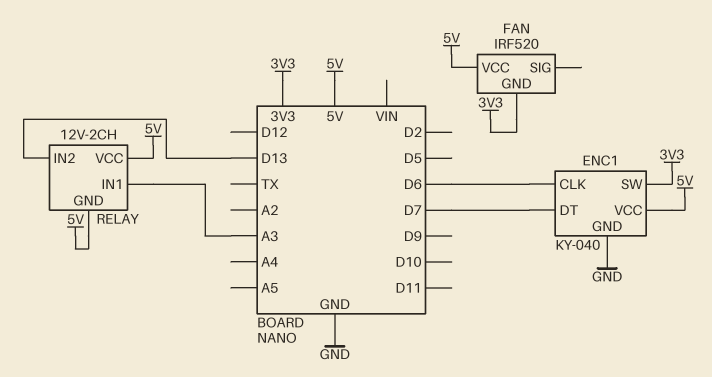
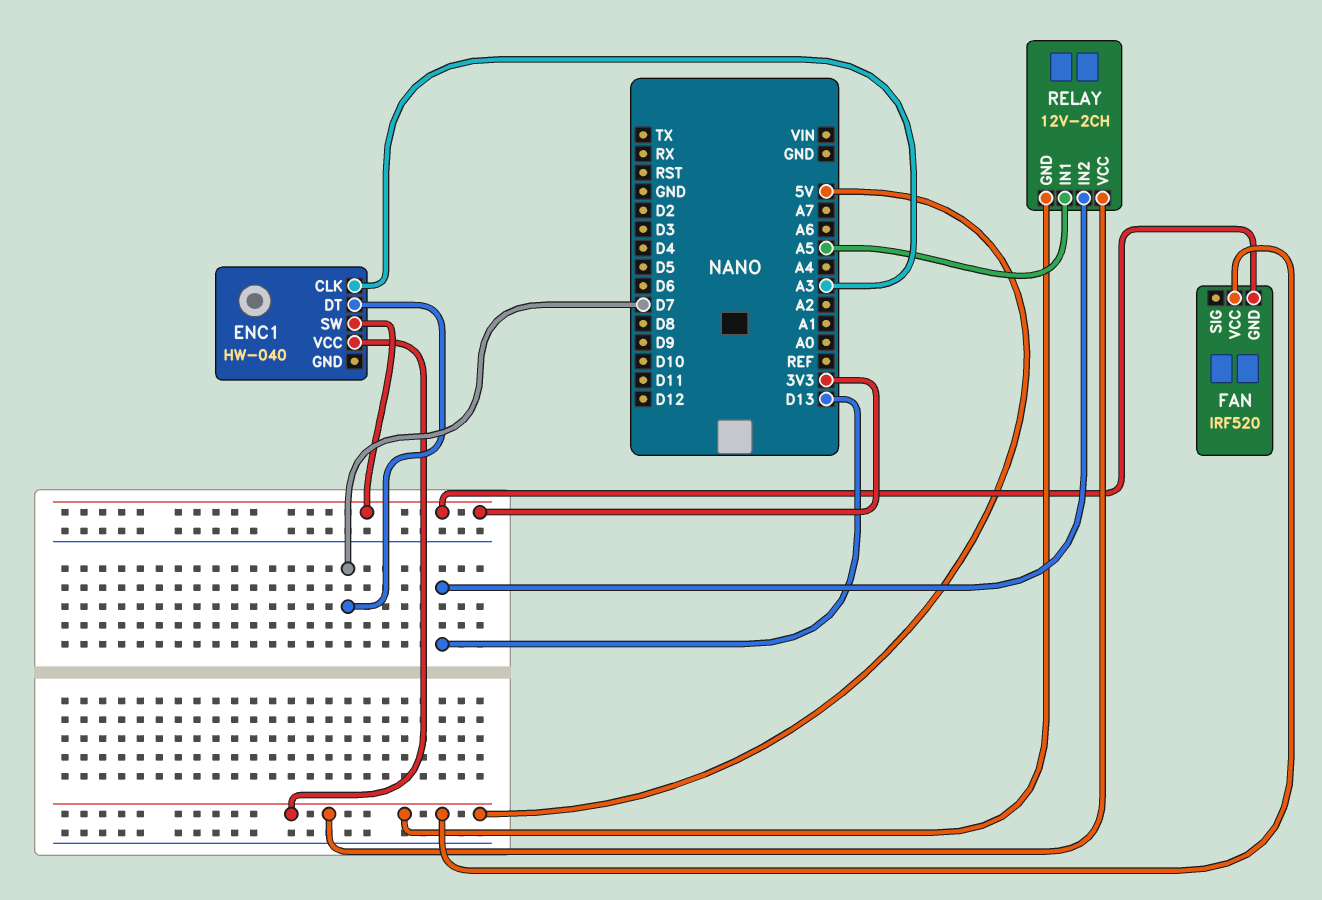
ENC1: KY-040 -> HW-040
ENC1 pin CLK: D6 -> A3
ENC1 pin GND: GND -> none
RELAY pin IN1: A3 -> A5

